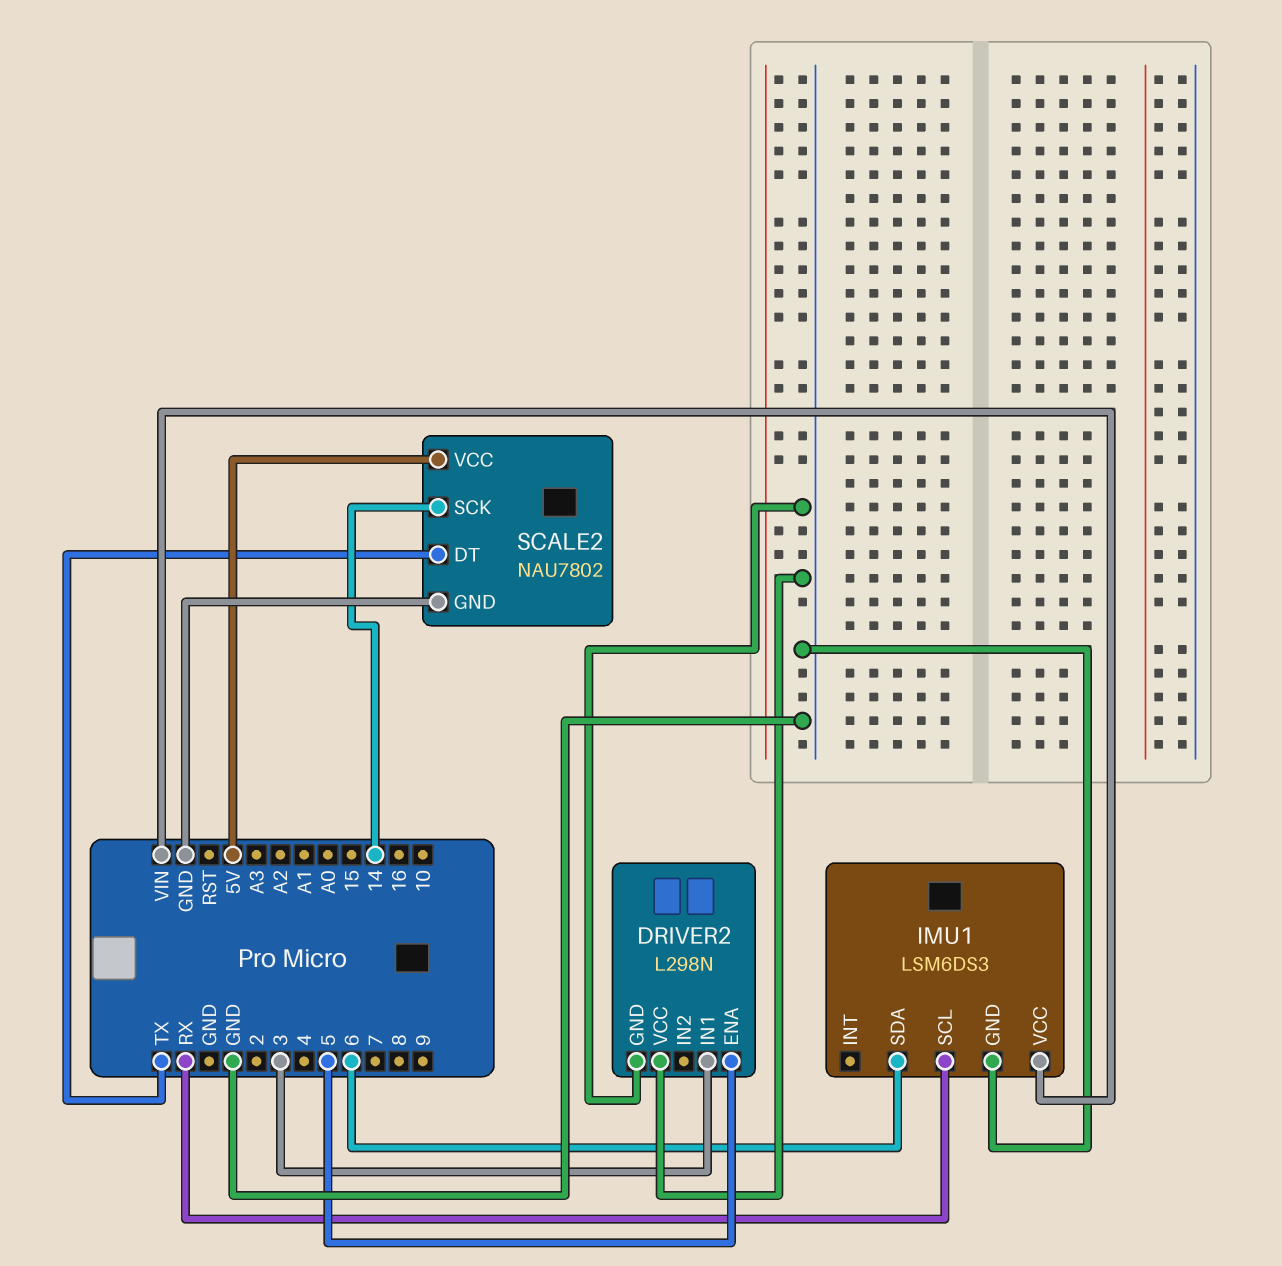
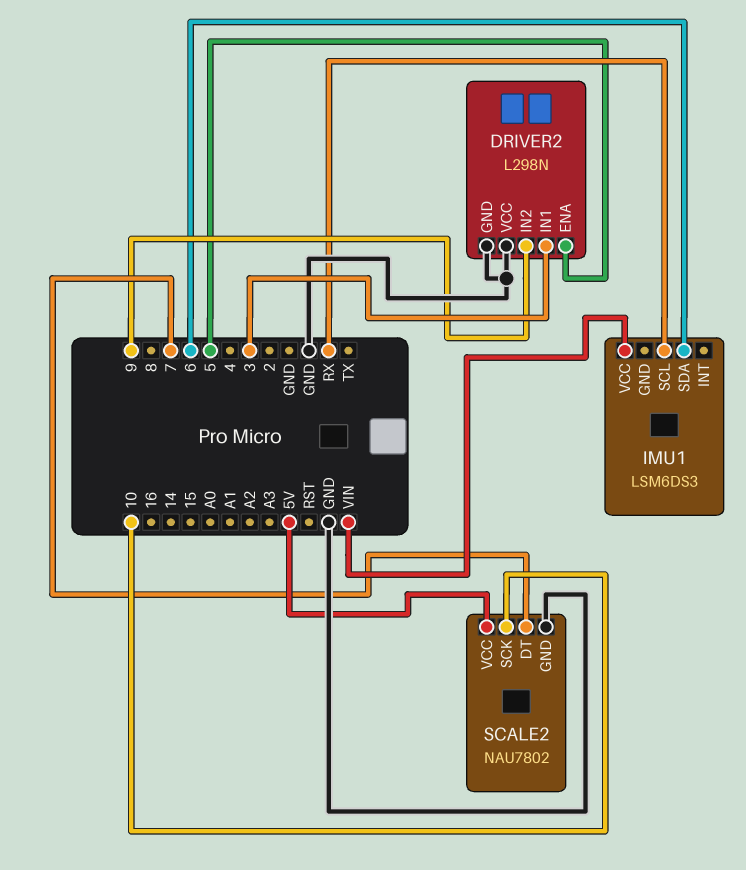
DRIVER2 pin IN2: none -> 9
IMU1 pin GND: GND -> none
SCALE2 pin DT: TX -> 7
SCALE2 pin SCK: 14 -> 10

